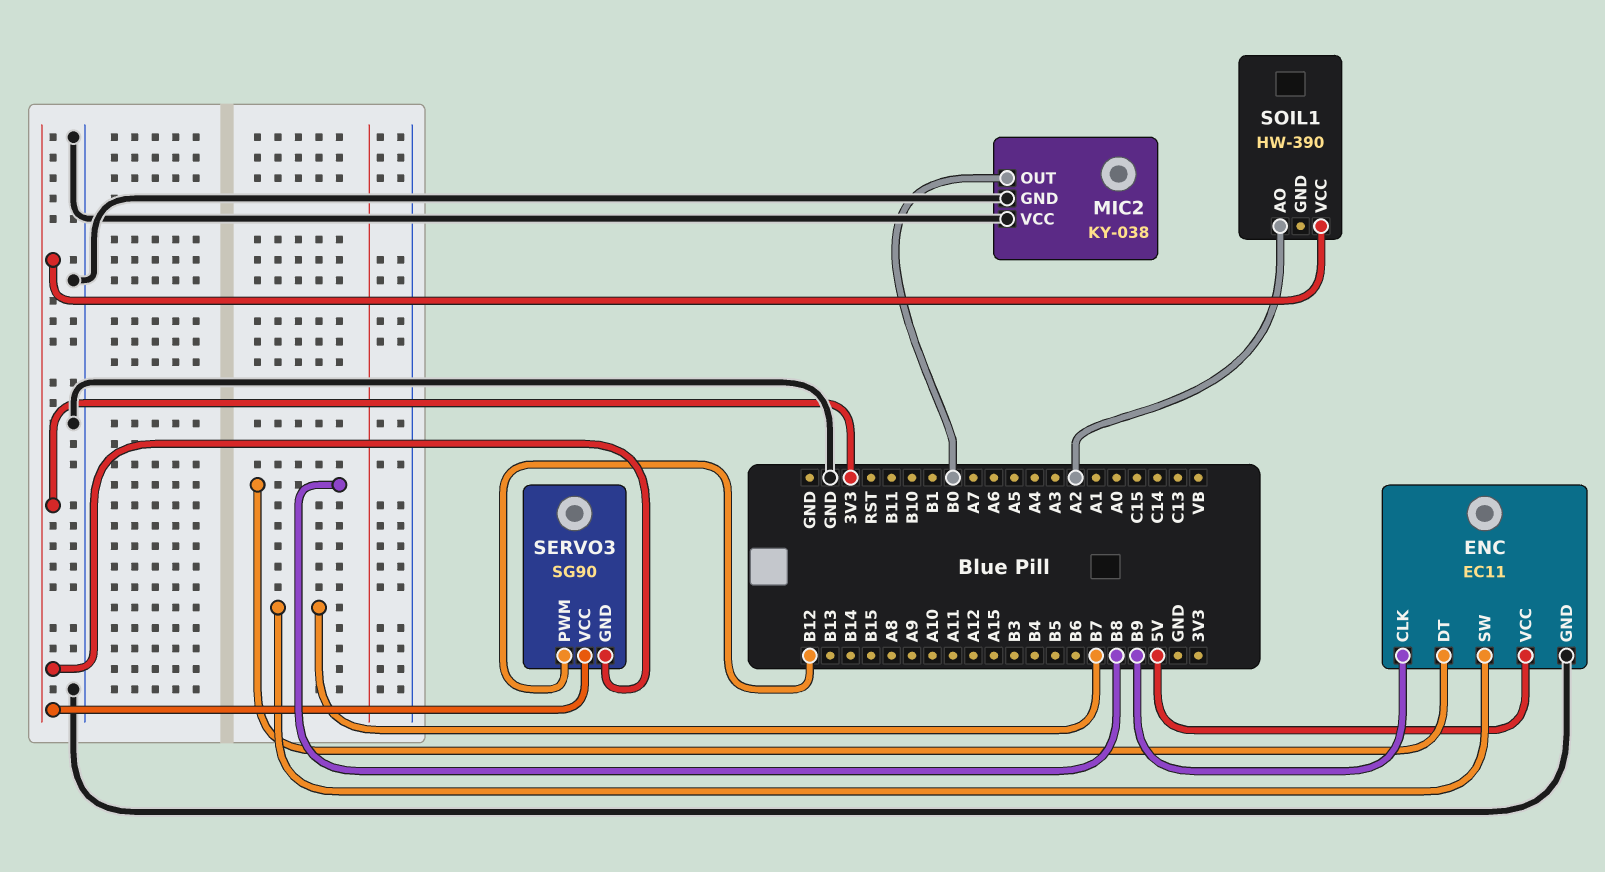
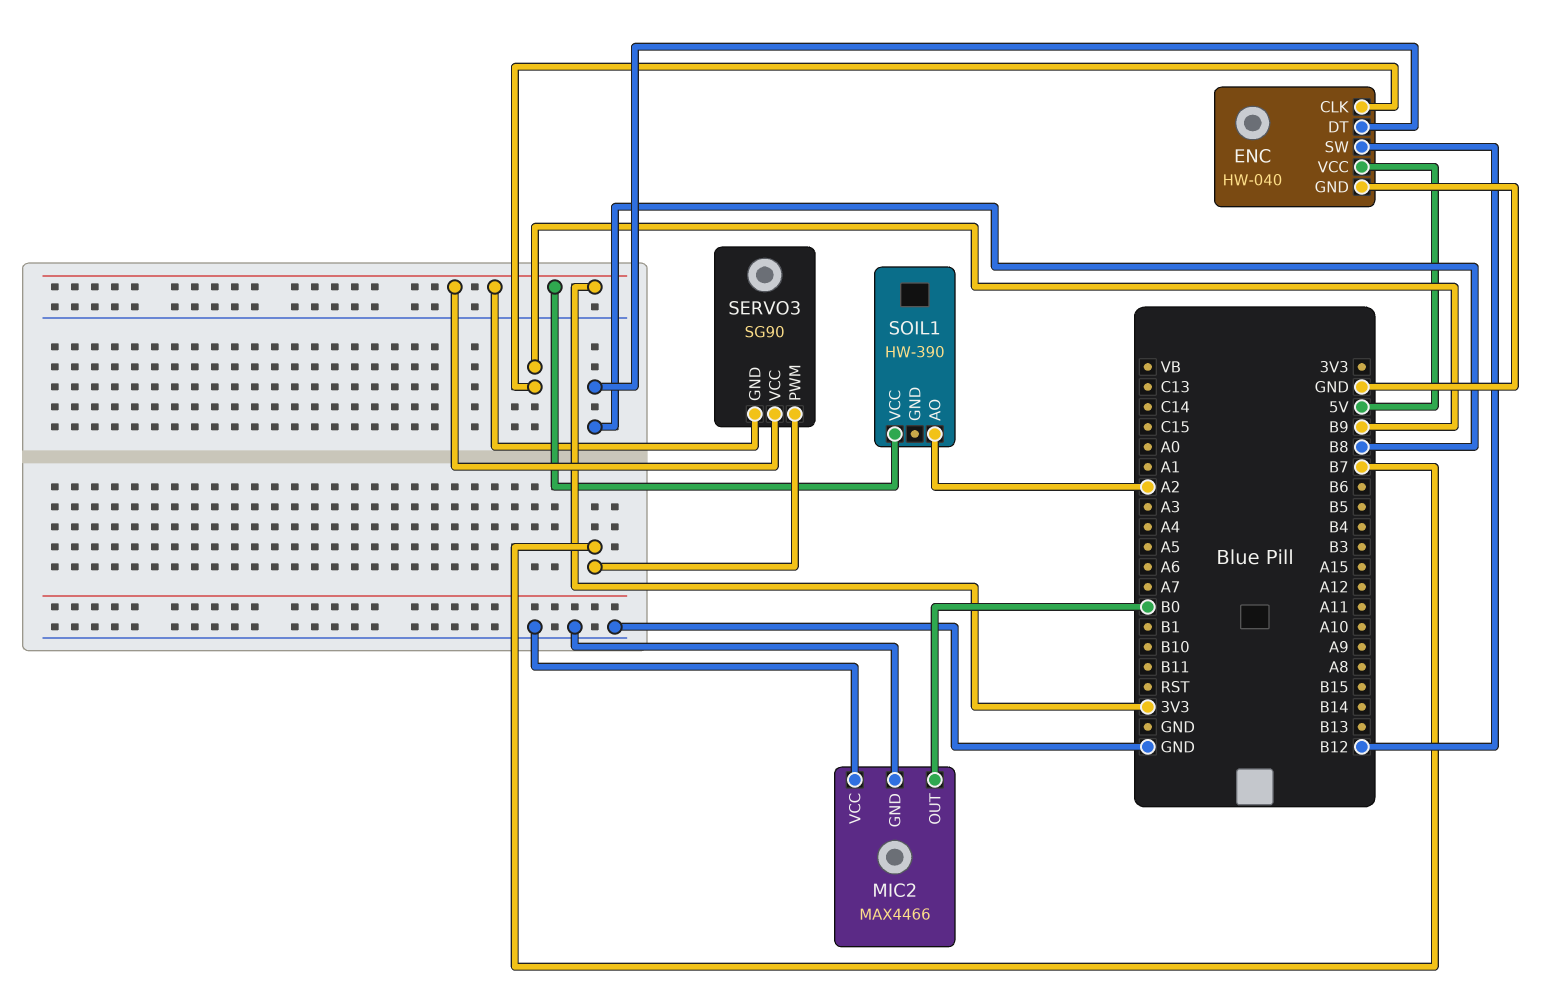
ENC: EC11 -> HW-040
ENC pin SW: B7 -> B12
MIC2: KY-038 -> MAX4466
SERVO3 pin PWM: B12 -> B7

